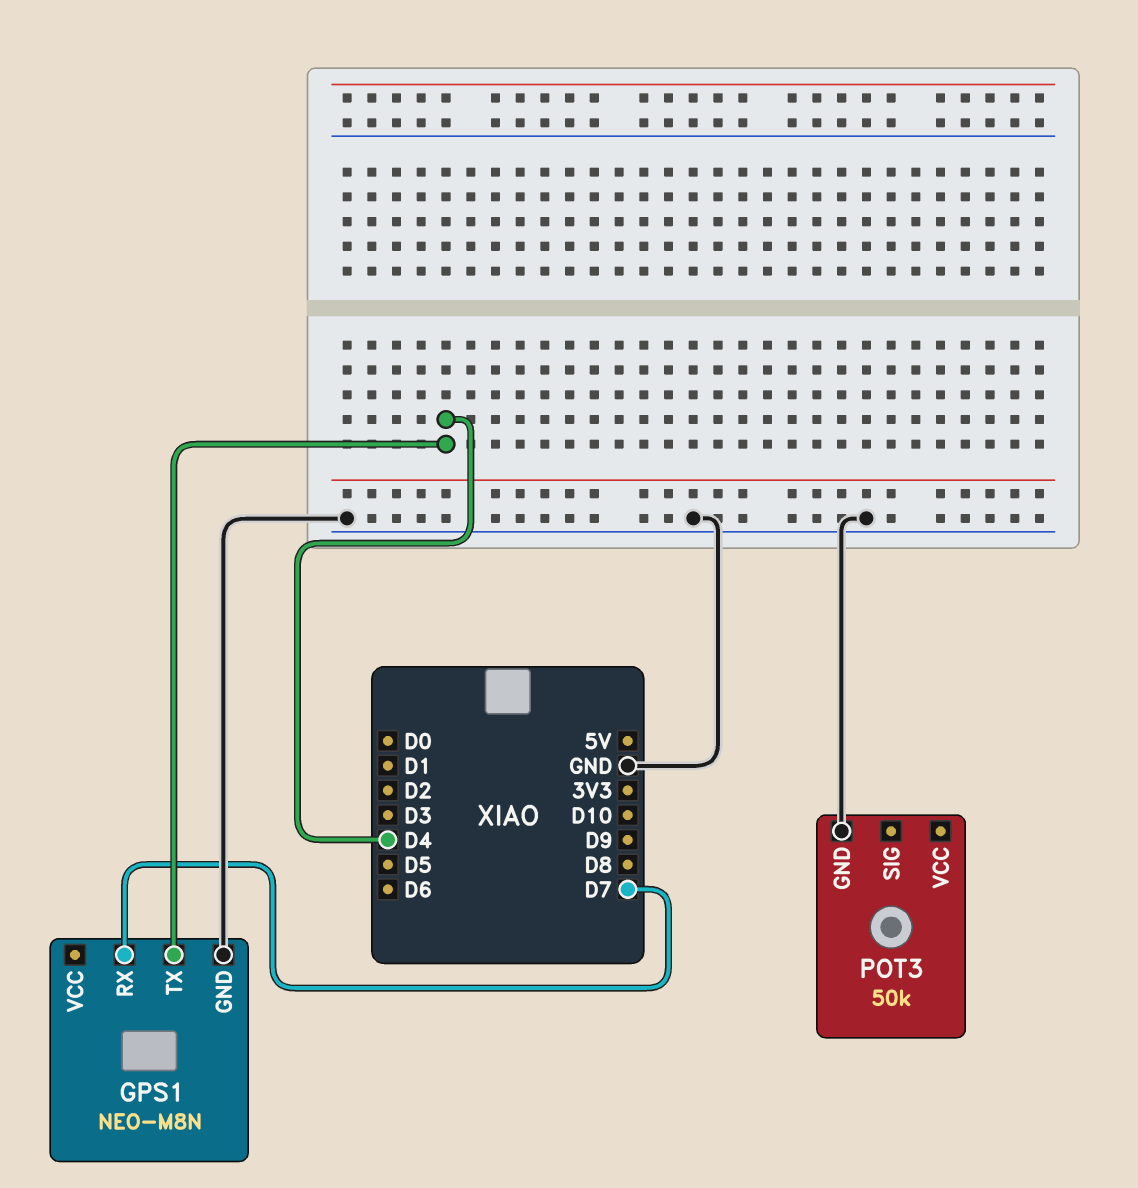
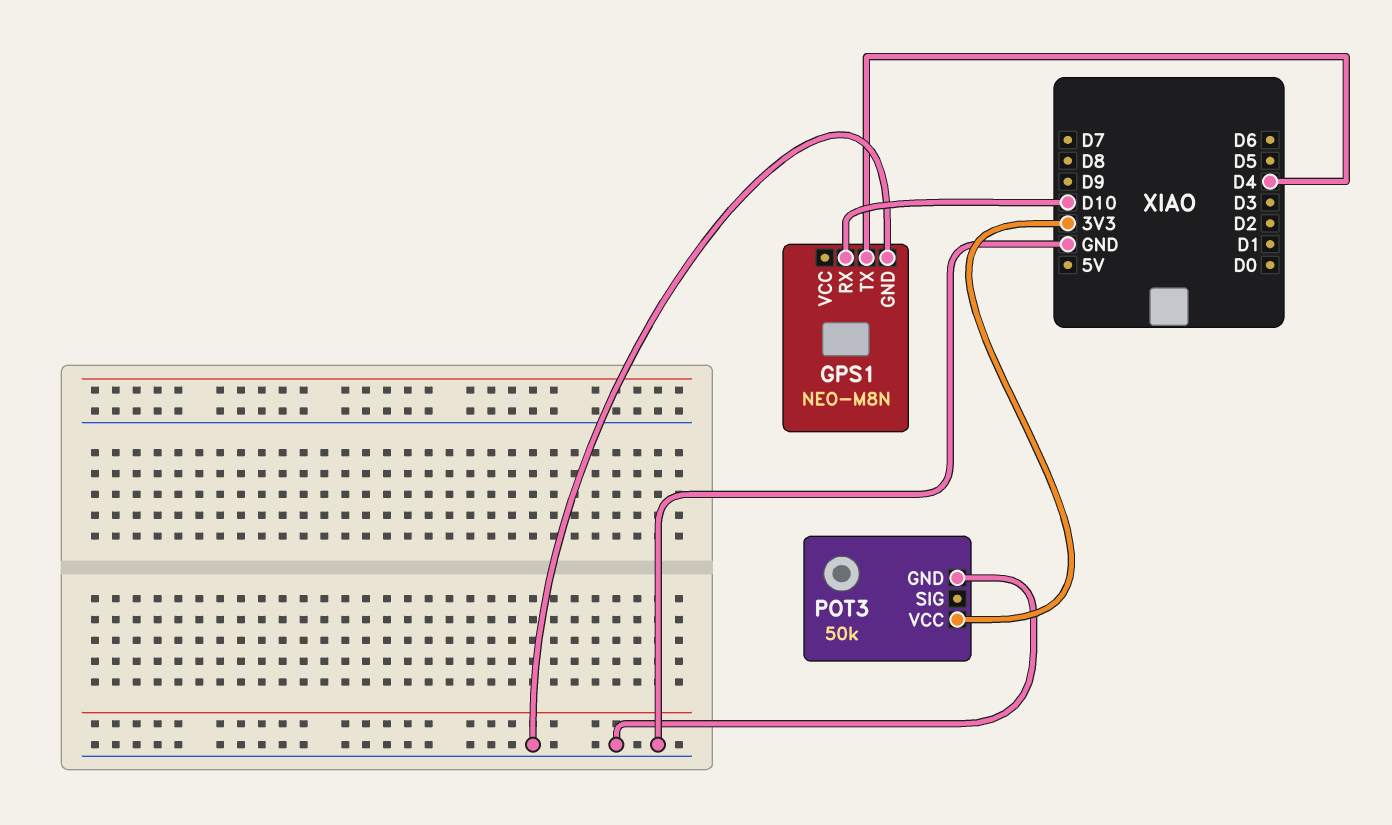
GPS1 pin RX: D7 -> D10
POT3 pin VCC: none -> 3V3

